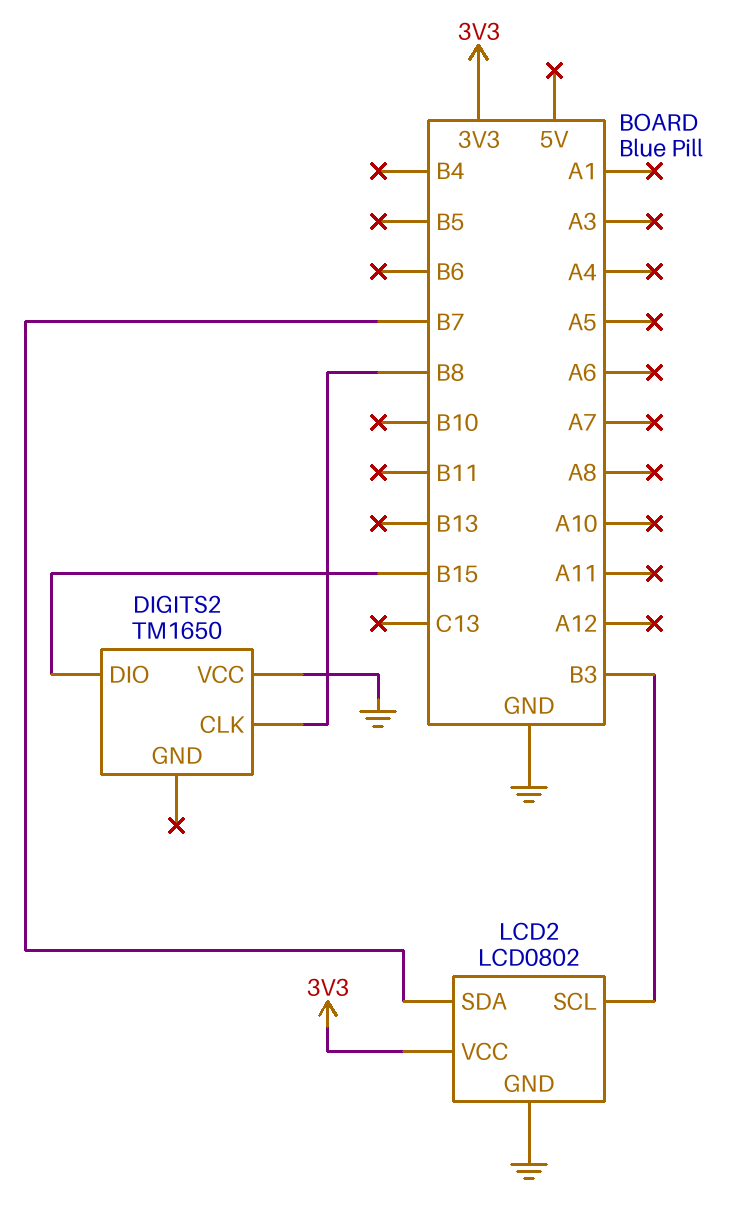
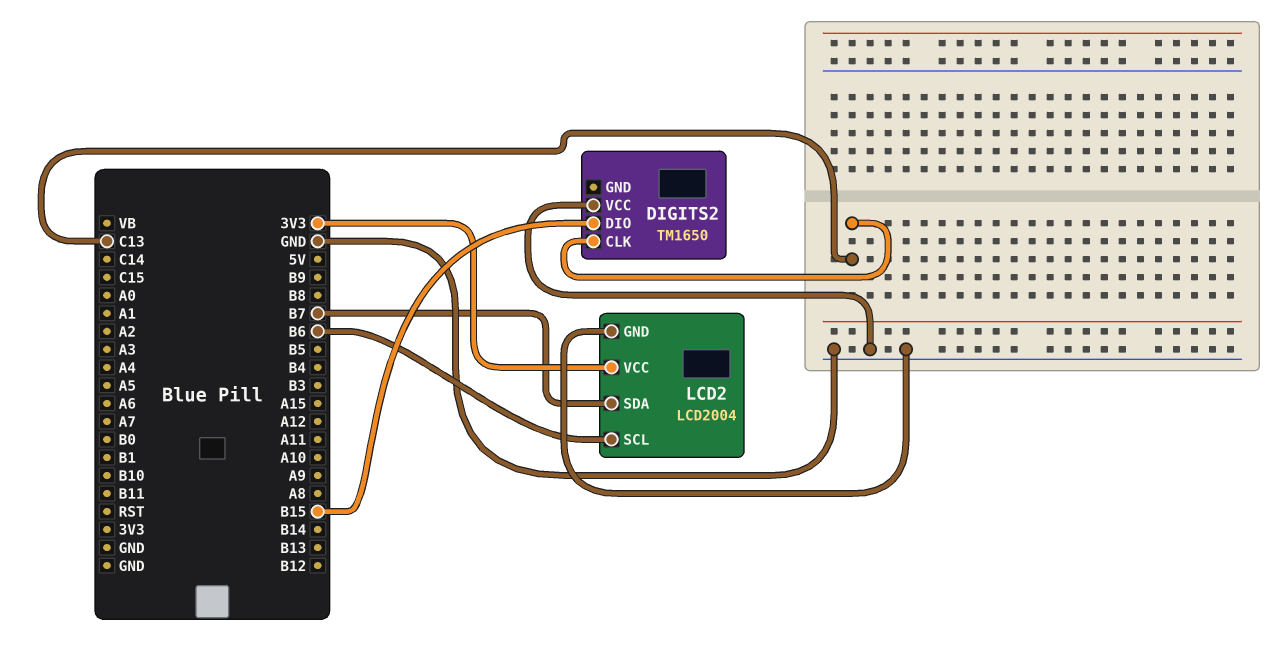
DIGITS2 pin CLK: B8 -> C13
LCD2: LCD0802 -> LCD2004
LCD2 pin SCL: B3 -> B6

